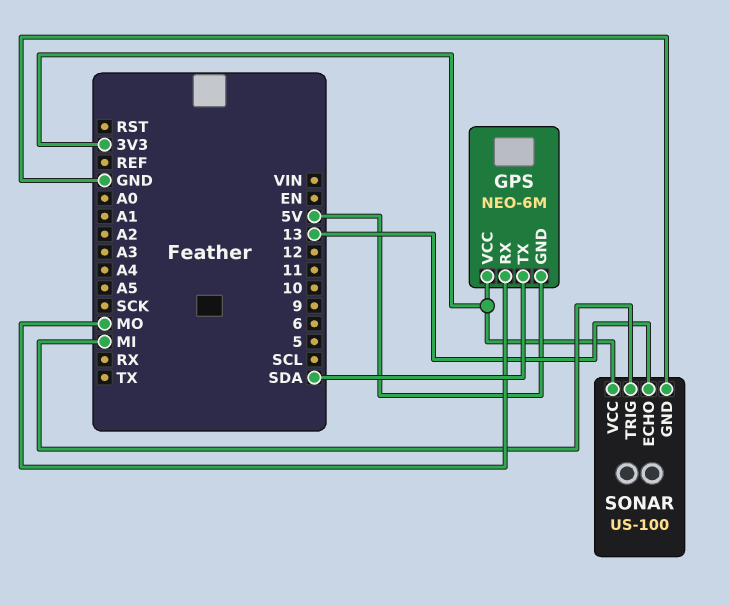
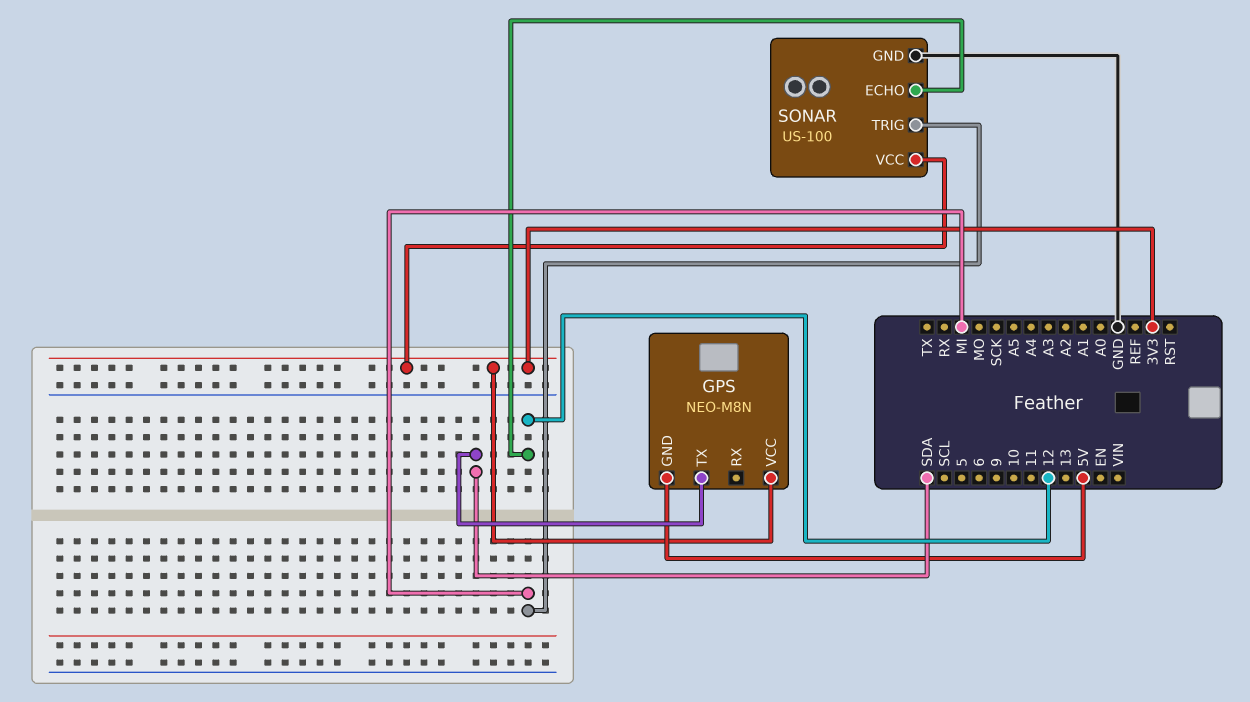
GPS: NEO-6M -> NEO-M8N
GPS pin RX: MO -> none
SONAR pin ECHO: 13 -> 12

